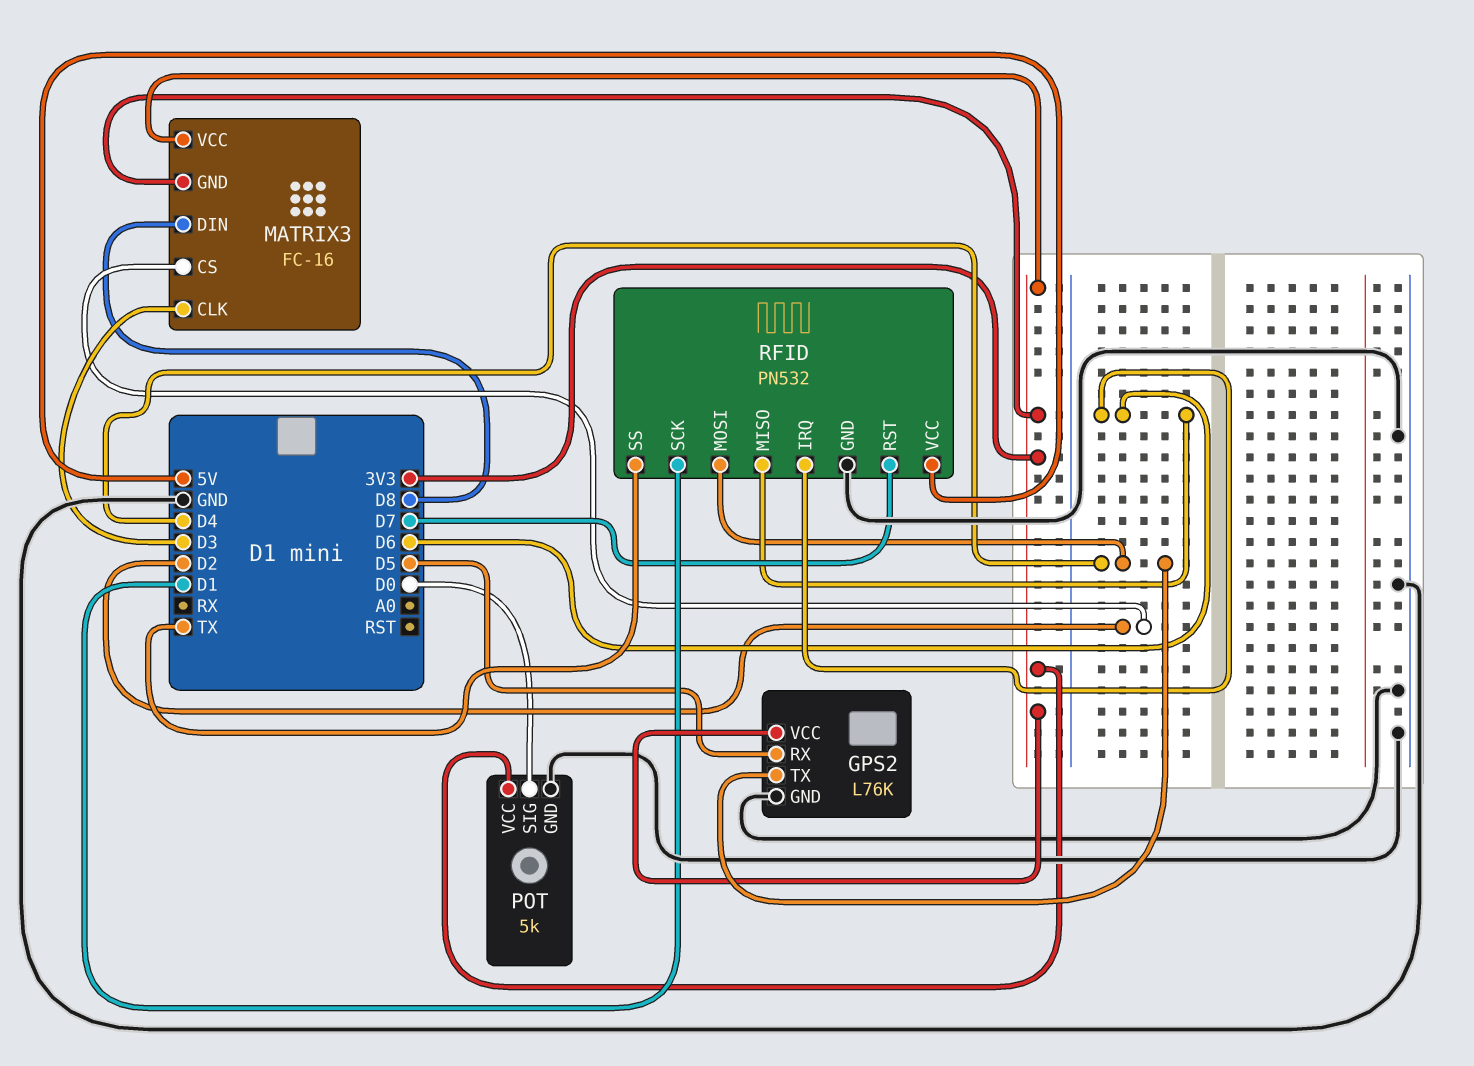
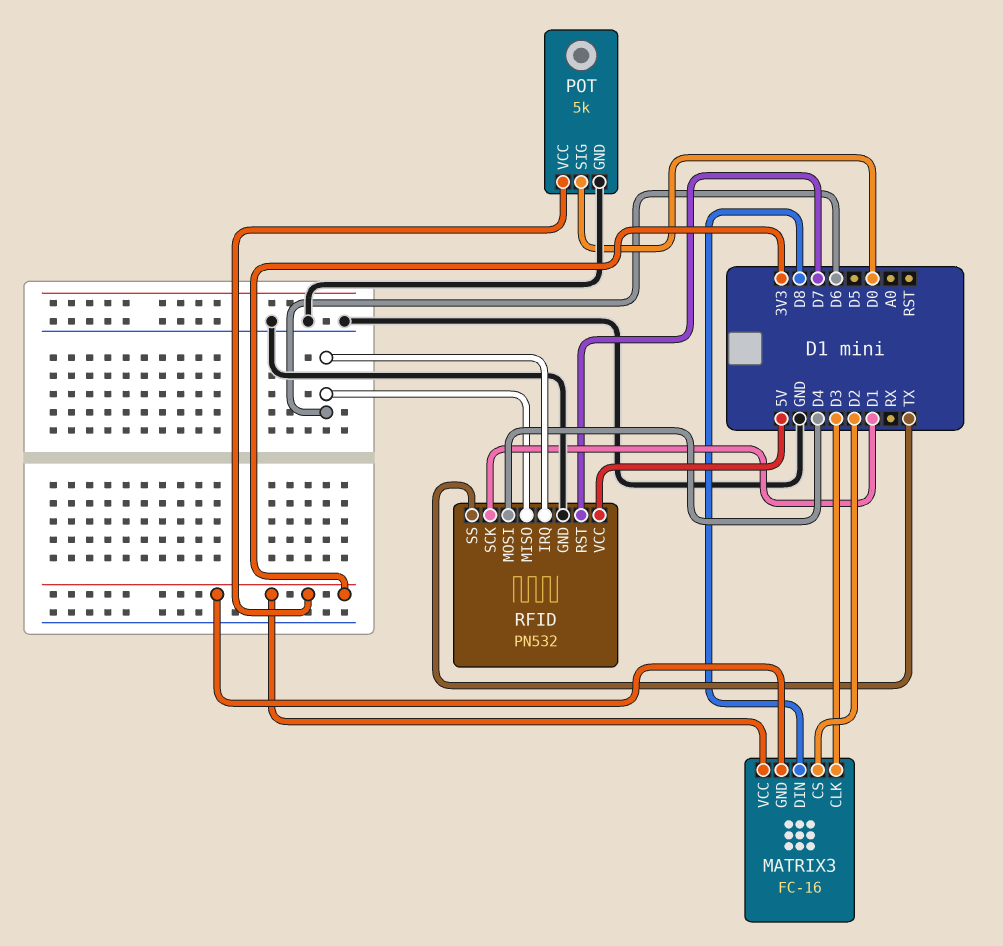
GPS2: L76K -> none
GPS2 pin GND: GND -> none
GPS2 pin RX: D5 -> none
GPS2 pin TX: D4 -> none
GPS2 pin VCC: 3V3 -> none

